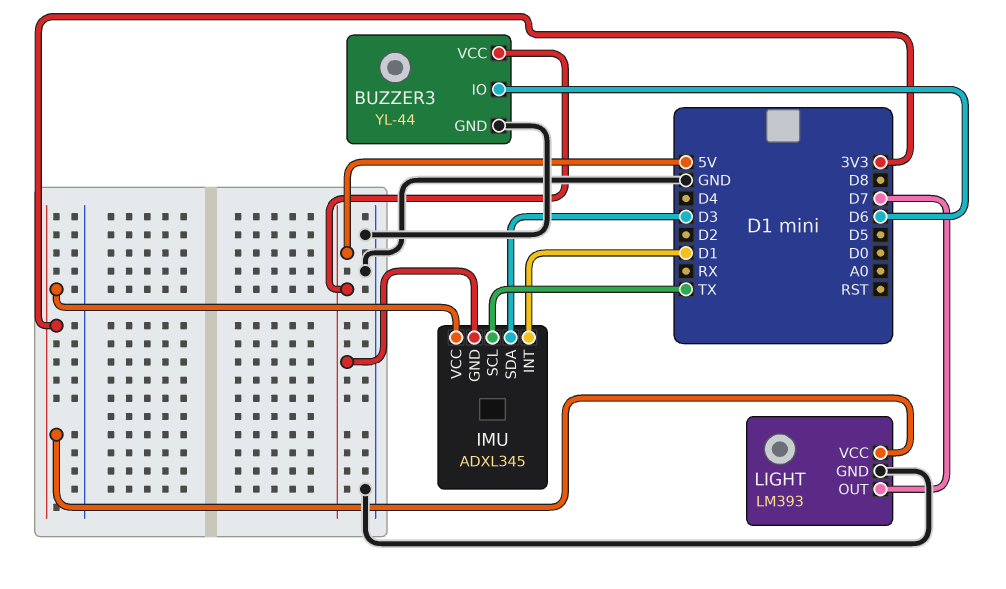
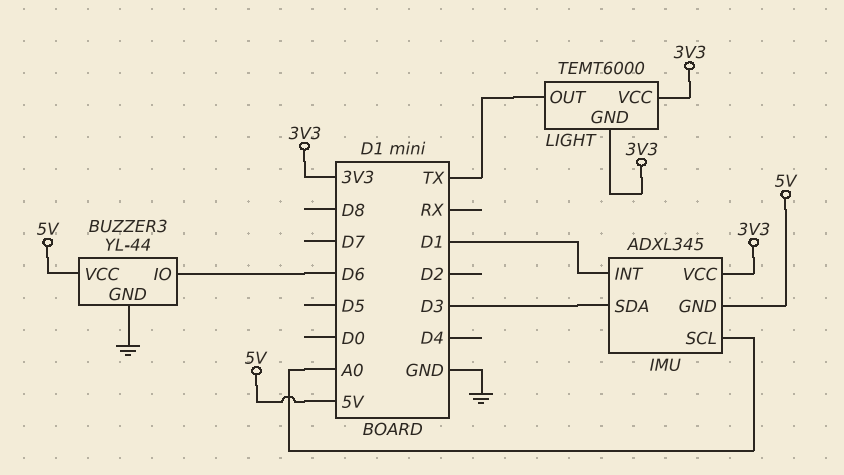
IMU pin SCL: TX -> A0
LIGHT: LM393 -> TEMT6000
LIGHT pin GND: GND -> 3V3
LIGHT pin OUT: D7 -> TX

